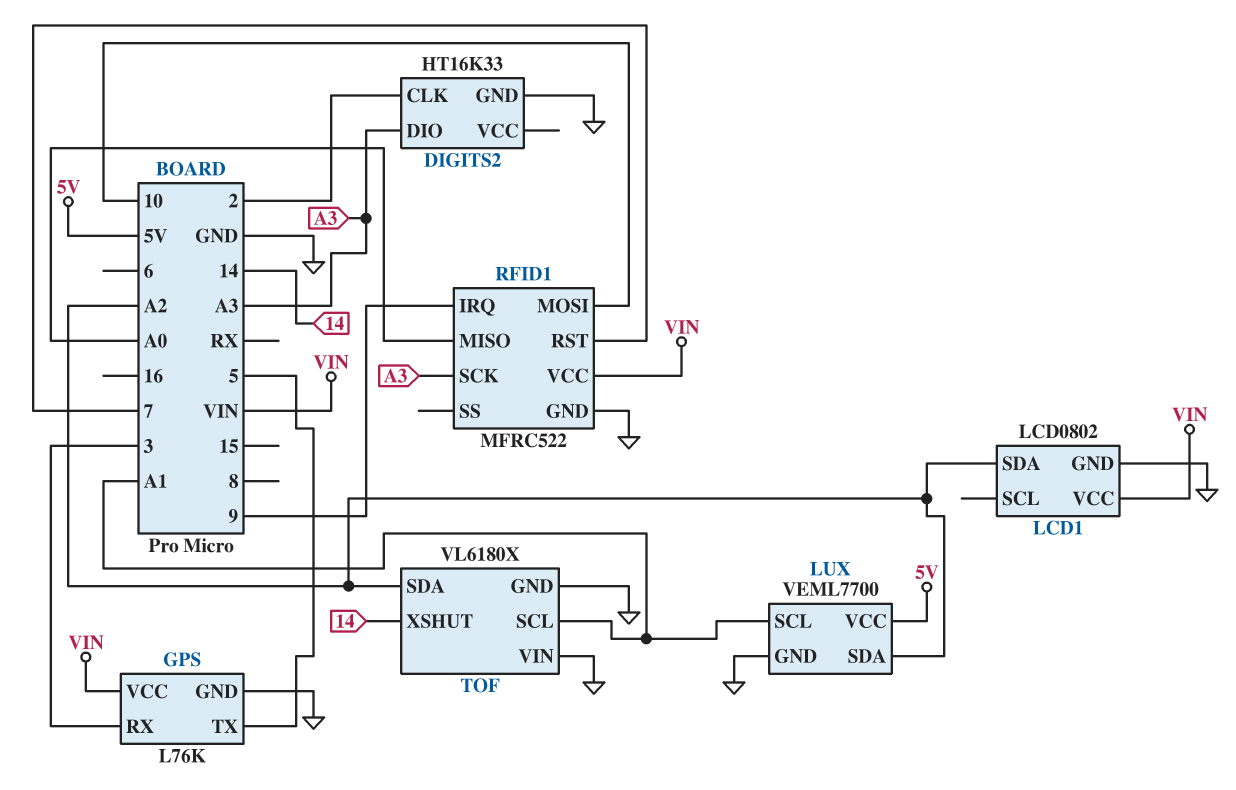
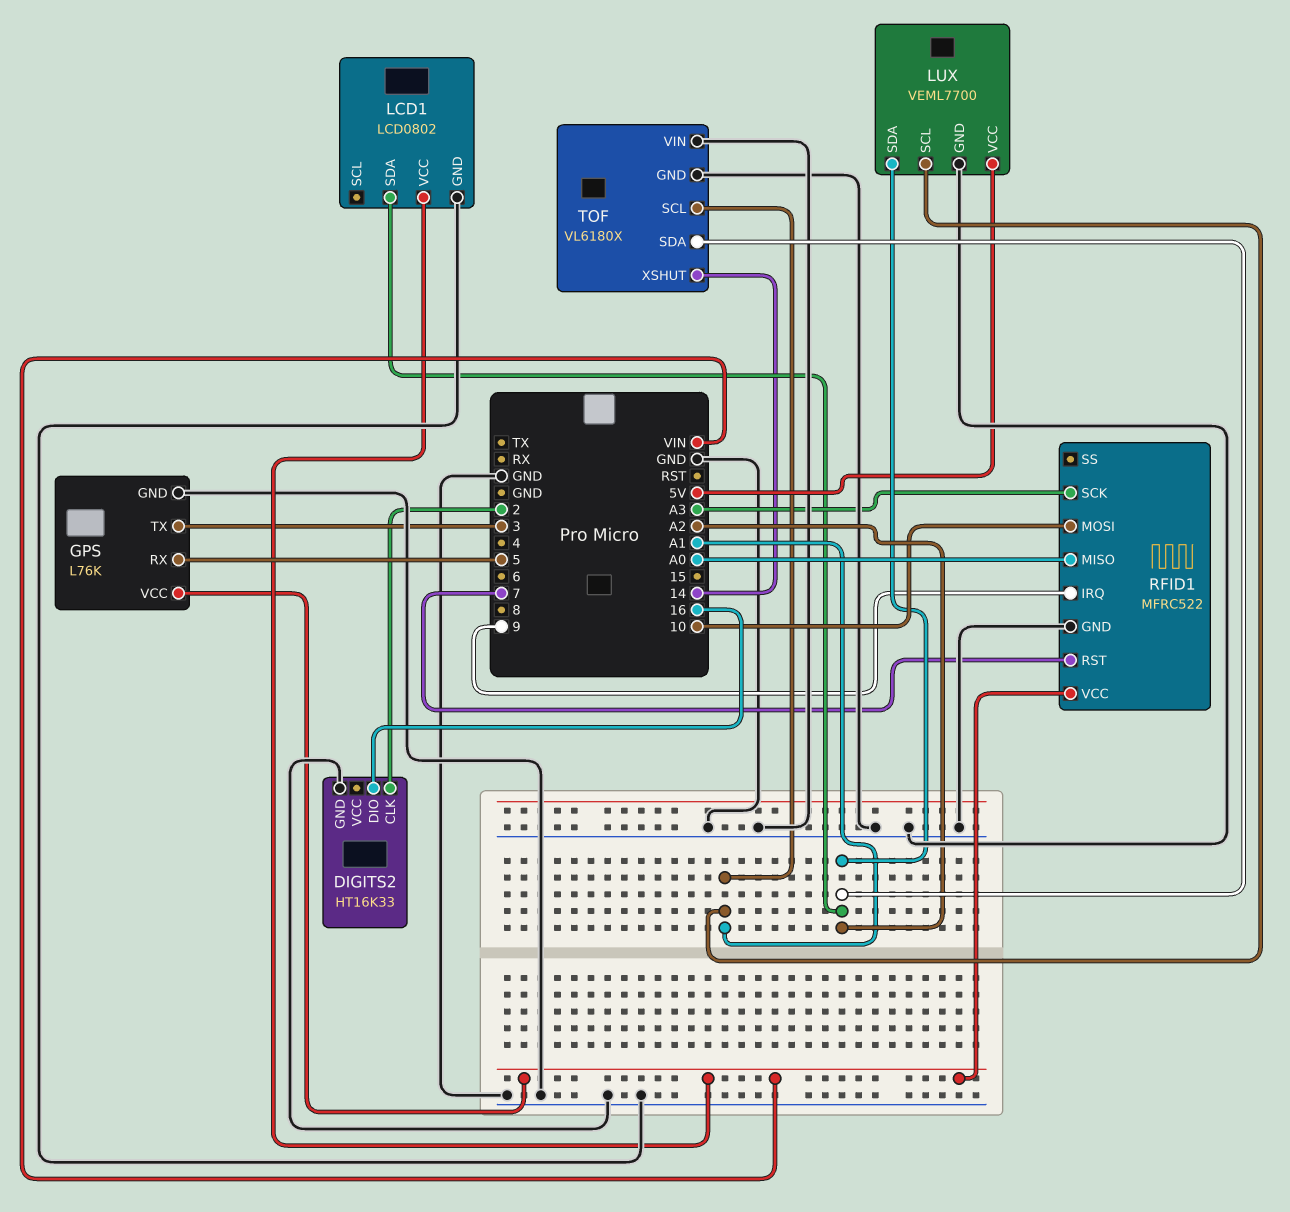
DIGITS2 pin DIO: A3 -> 16
GPS pin RX: 3 -> 5
GPS pin TX: 5 -> 3

